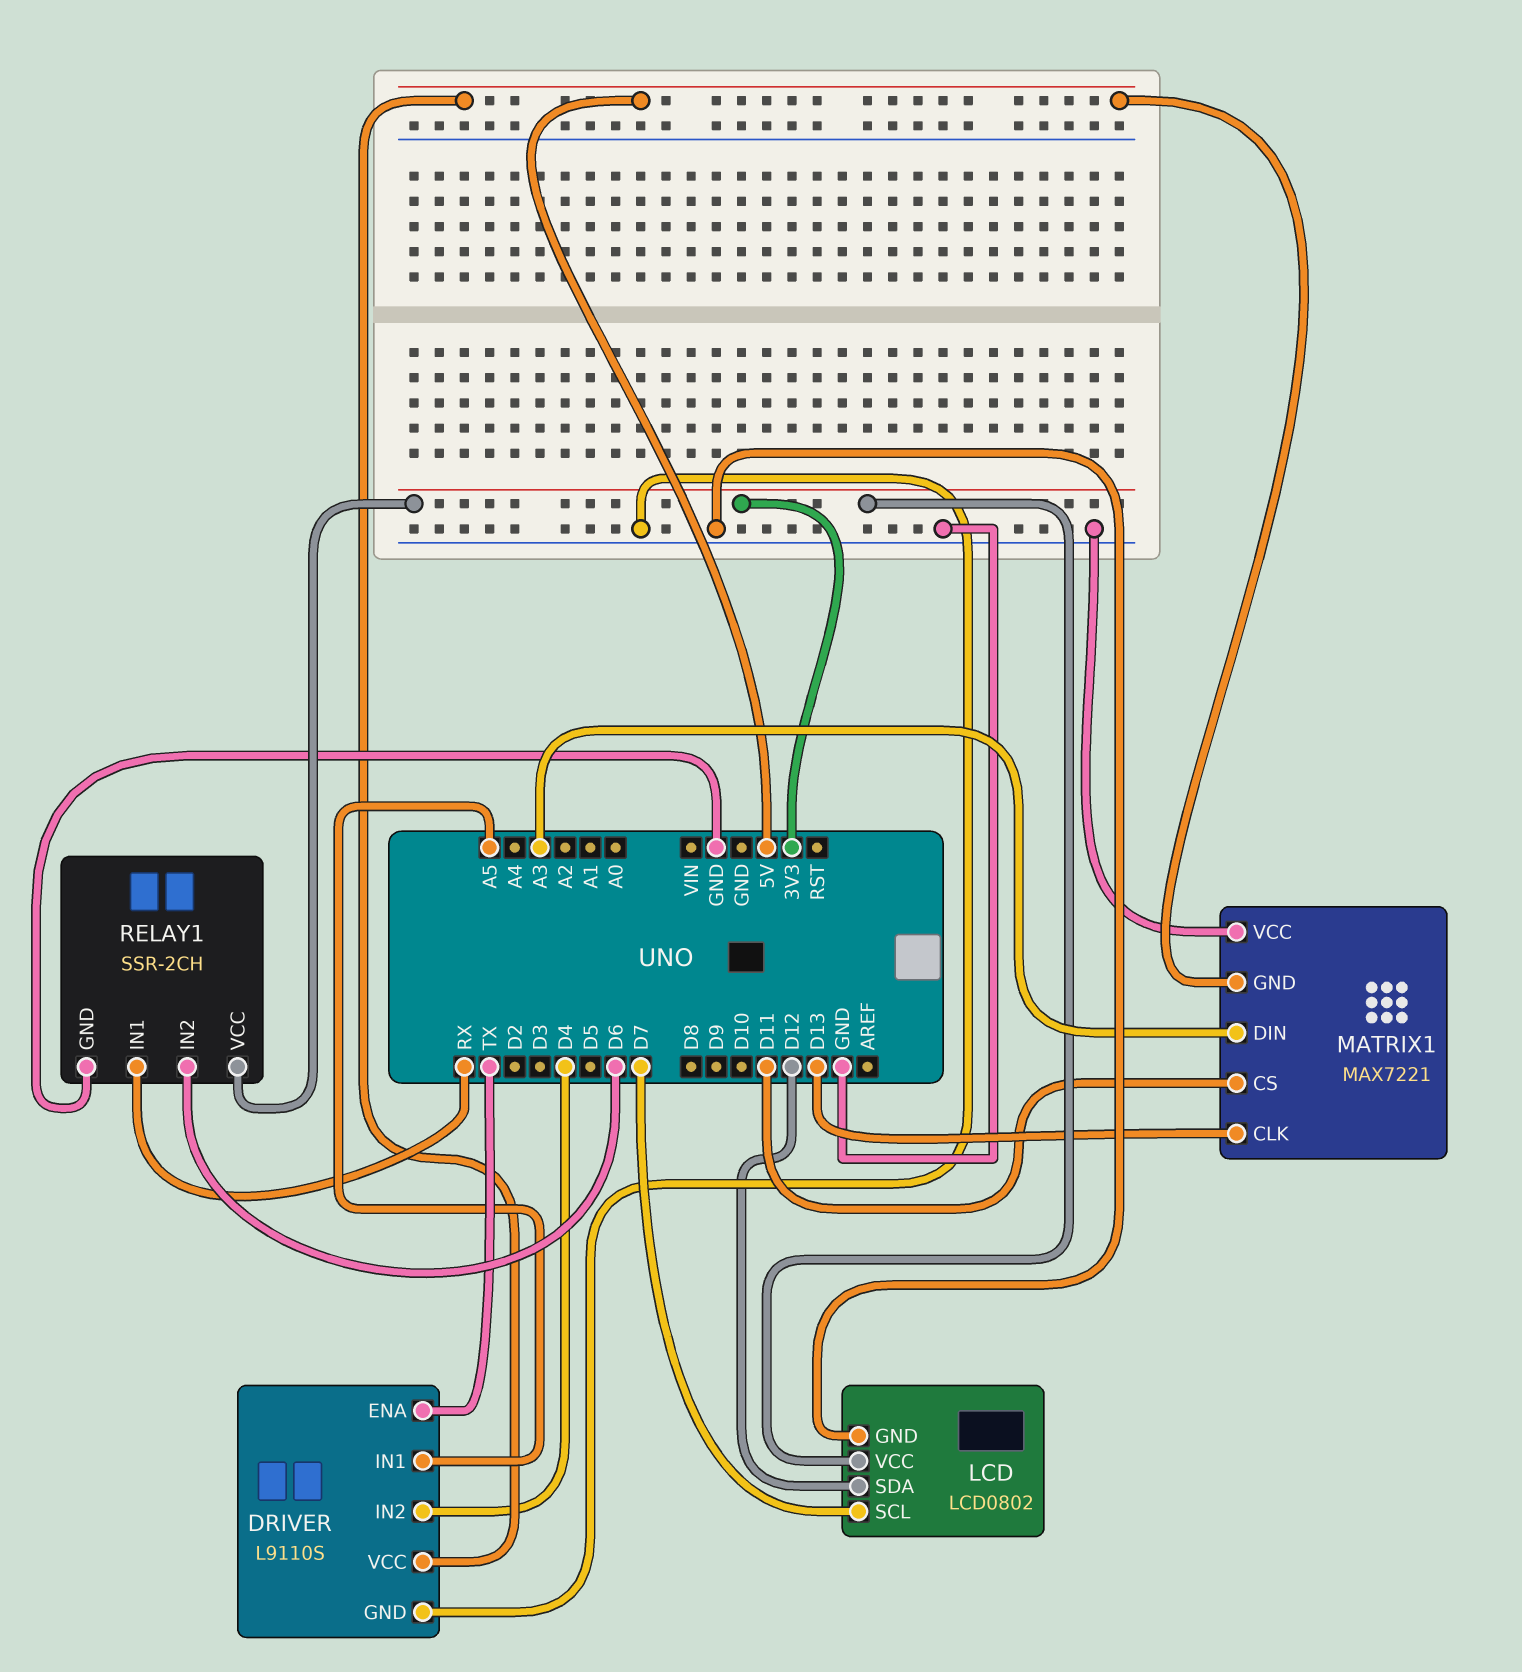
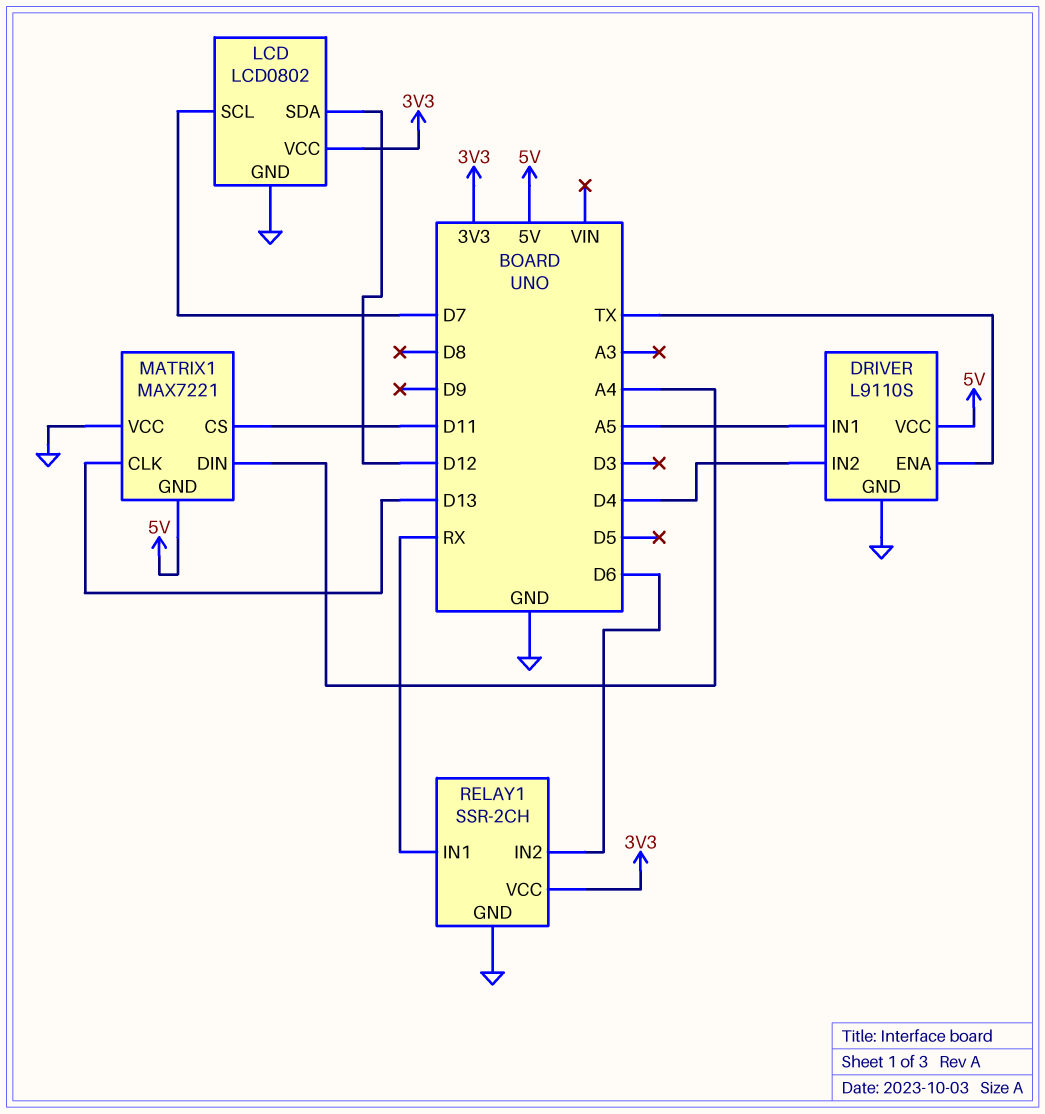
MATRIX1 pin DIN: A3 -> A4

